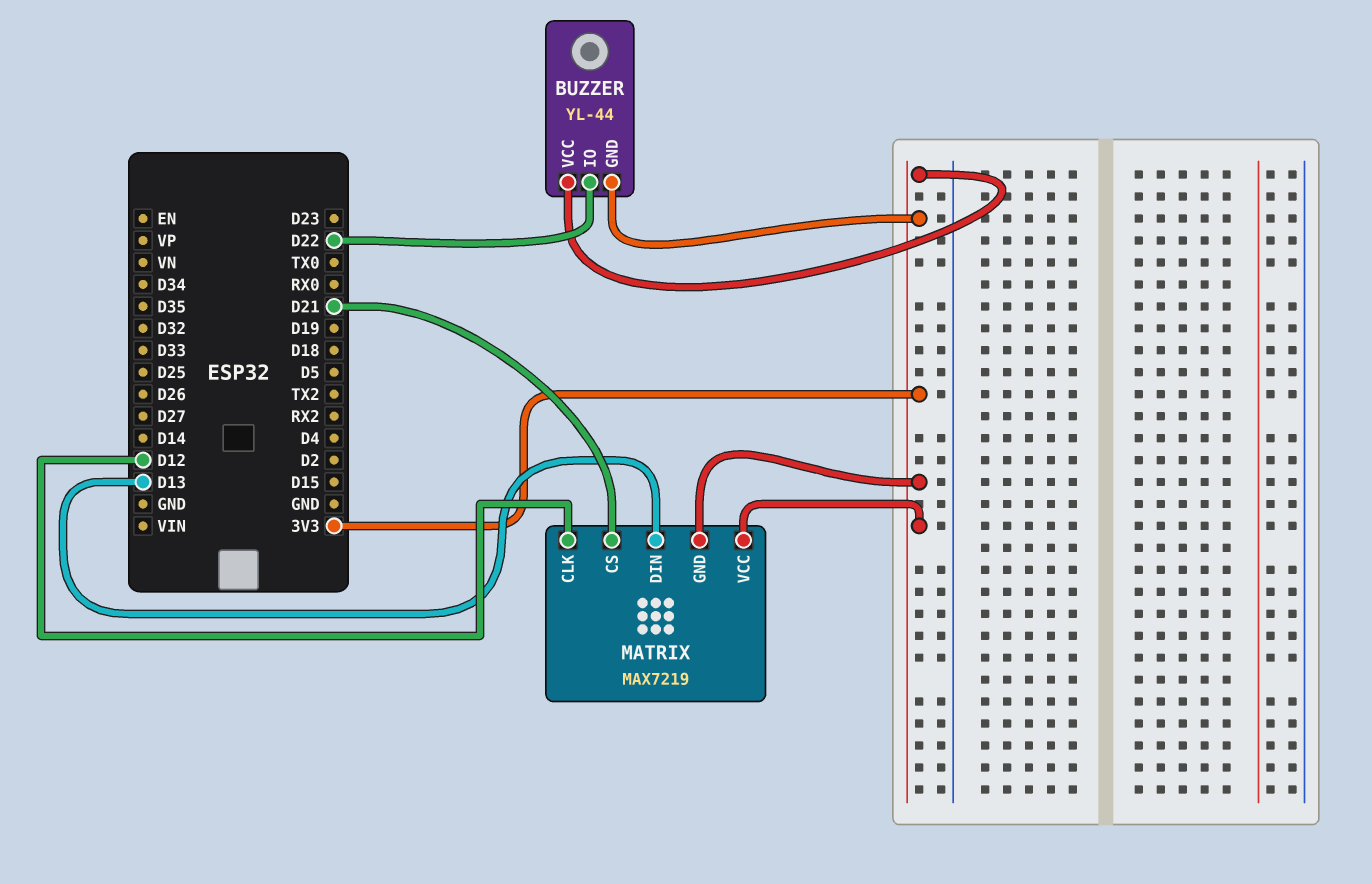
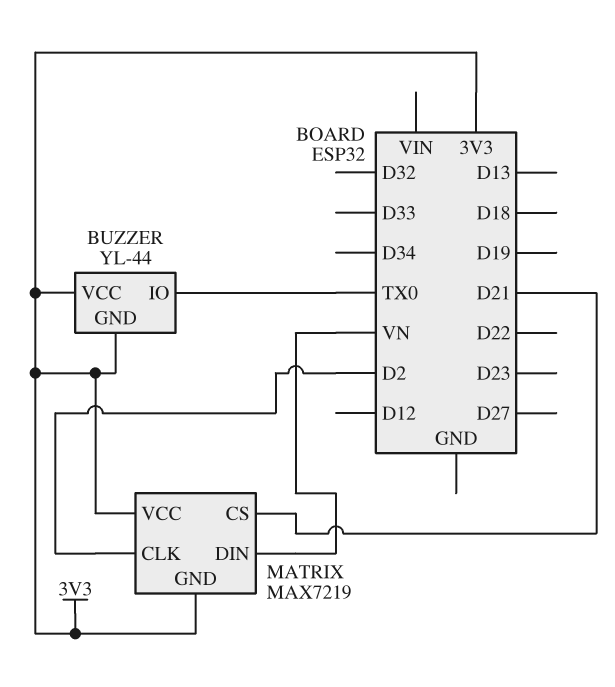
BUZZER pin IO: D22 -> TX0
MATRIX pin CLK: D12 -> D2
MATRIX pin DIN: D13 -> VN

